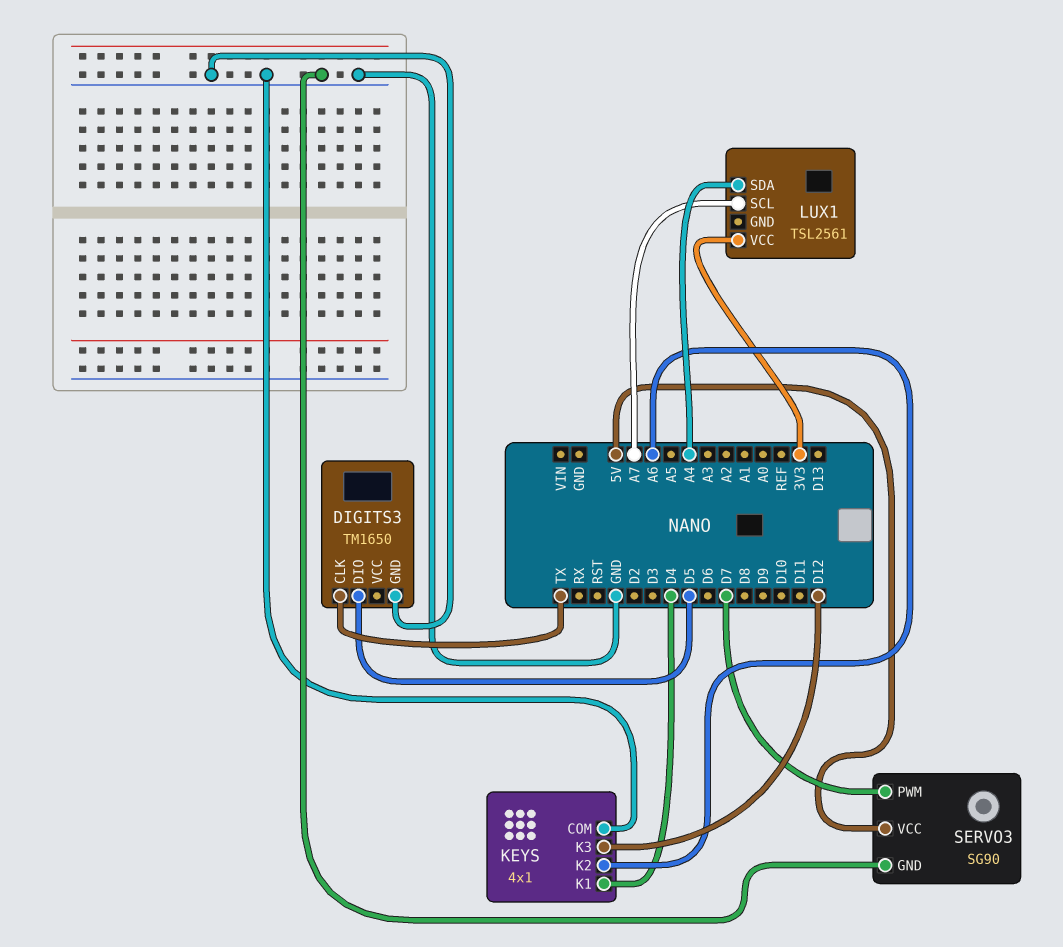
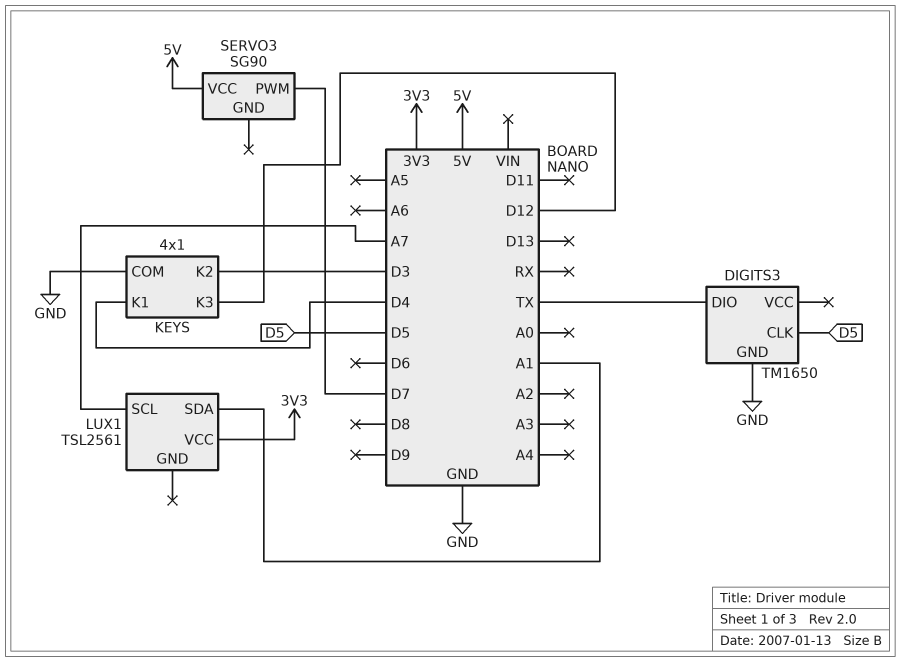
DIGITS3 pin CLK: TX -> D5
DIGITS3 pin DIO: D5 -> TX
KEYS pin K2: A6 -> D3
LUX1 pin SDA: A4 -> A1
SERVO3 pin GND: GND -> none

